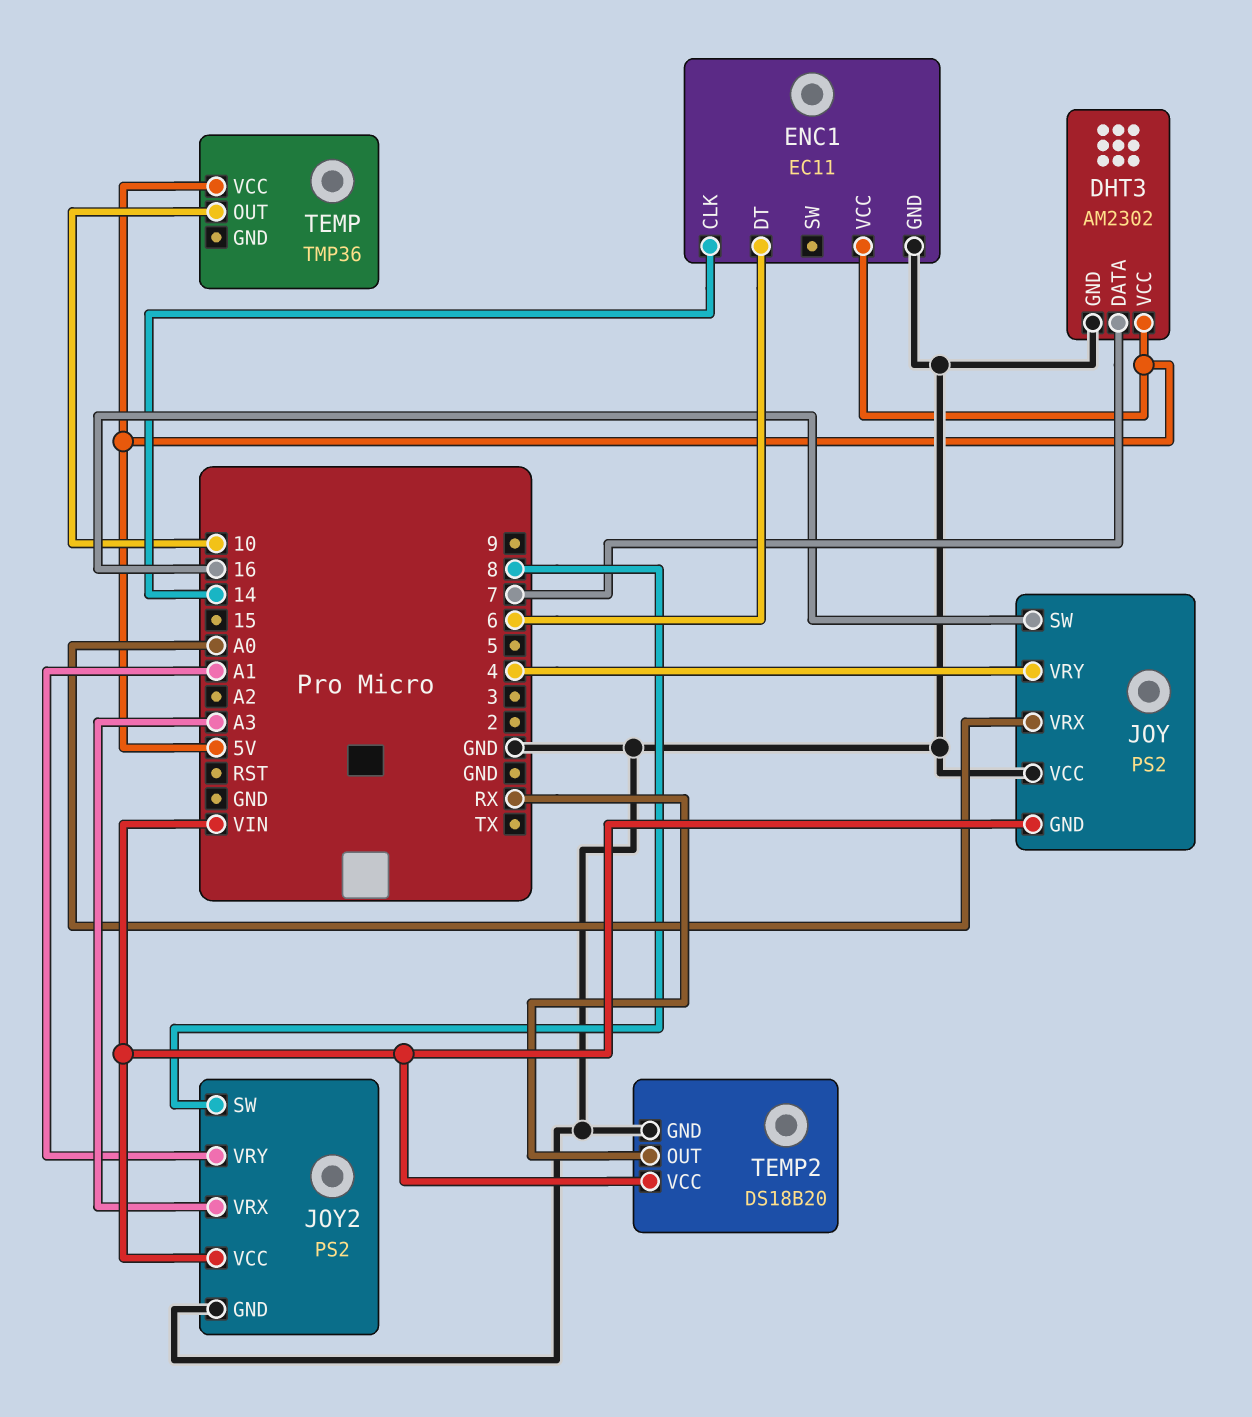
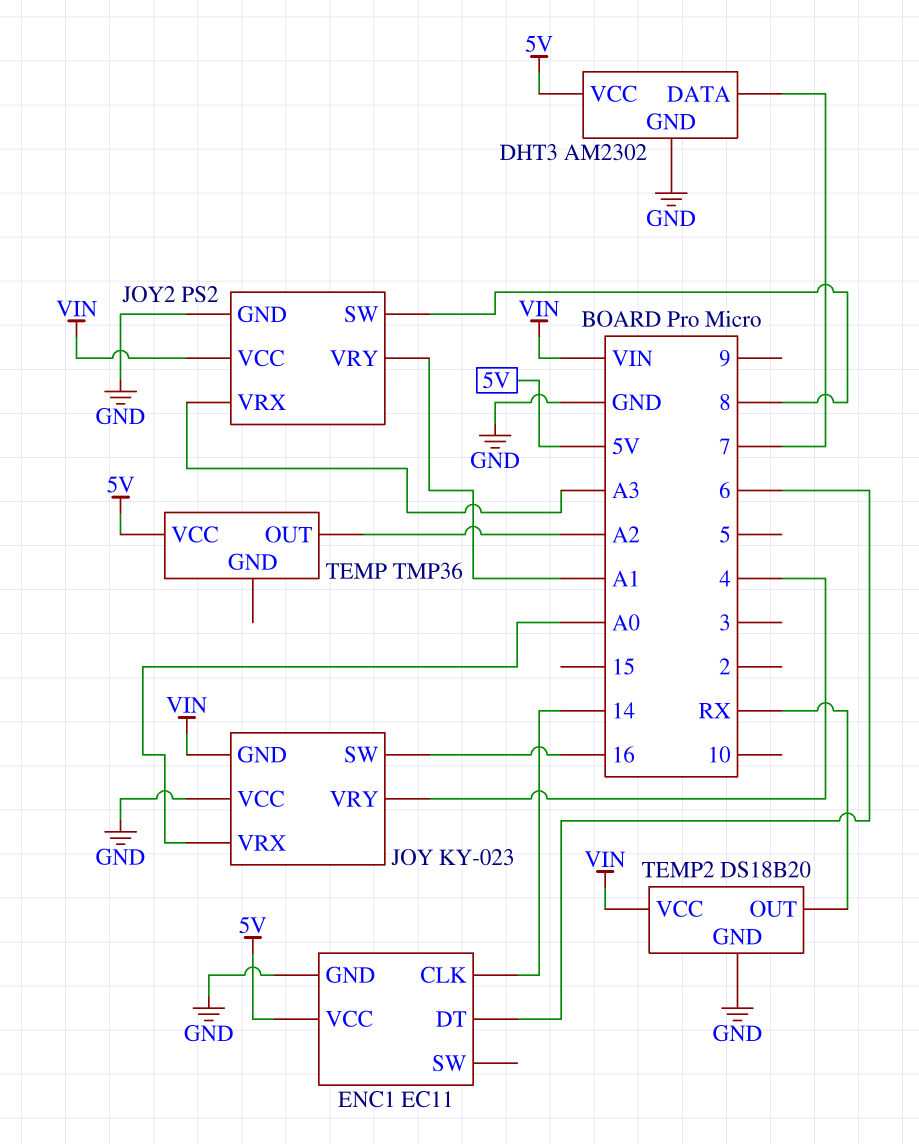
JOY: PS2 -> KY-023
TEMP pin OUT: 10 -> A2

